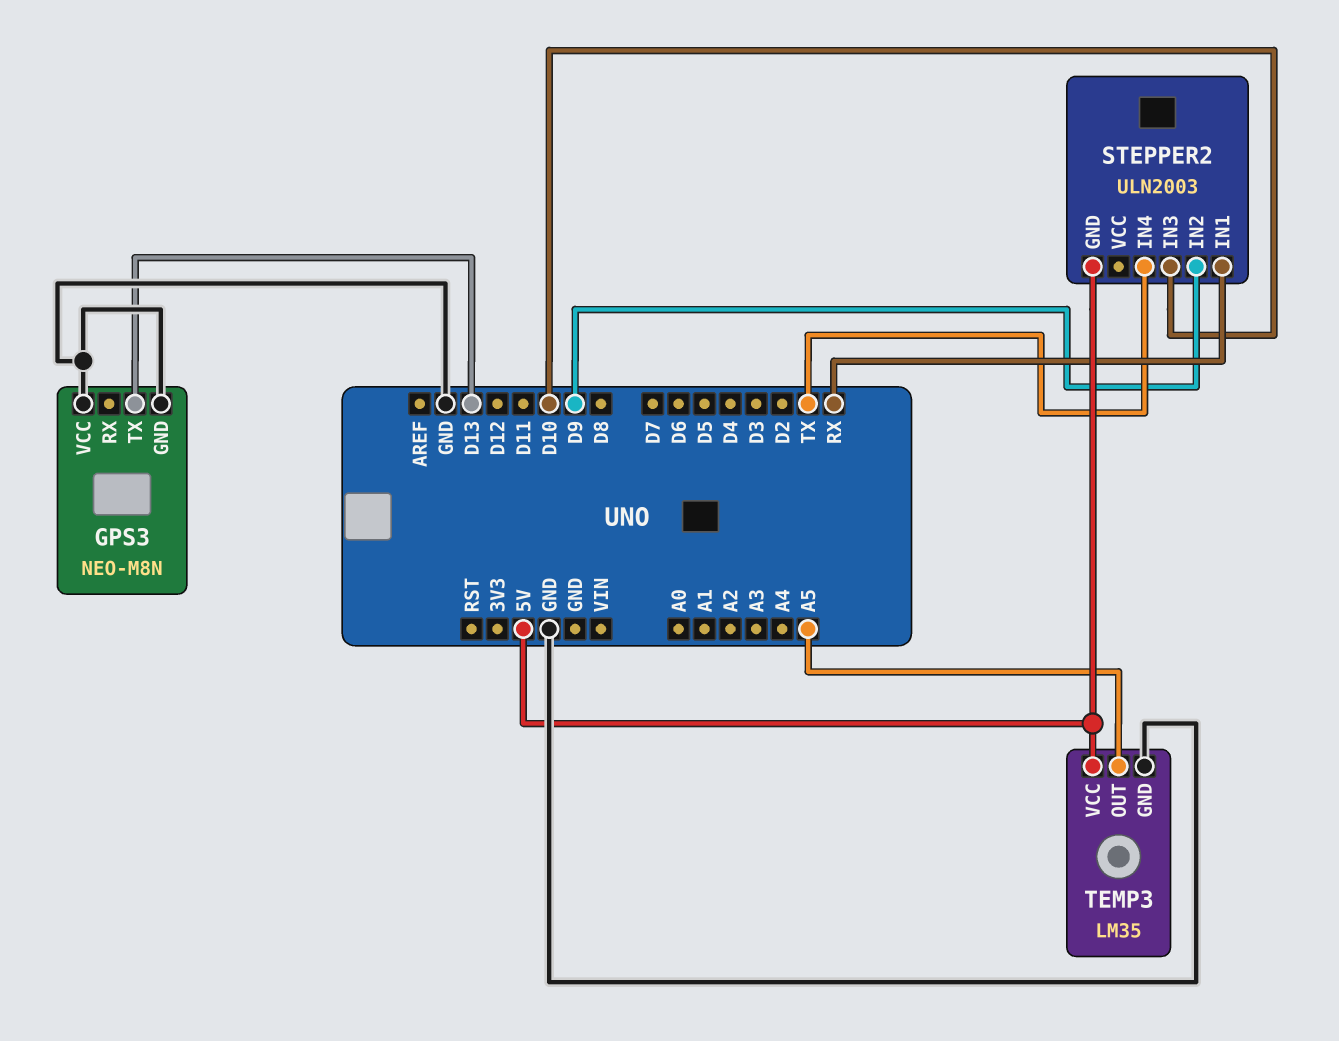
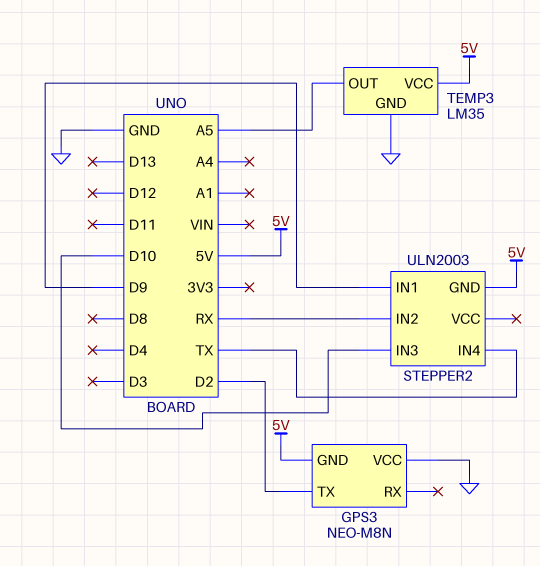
GPS3 pin GND: GND -> 5V
GPS3 pin TX: D13 -> D2
STEPPER2 pin IN1: RX -> D9
STEPPER2 pin IN2: D9 -> RX

